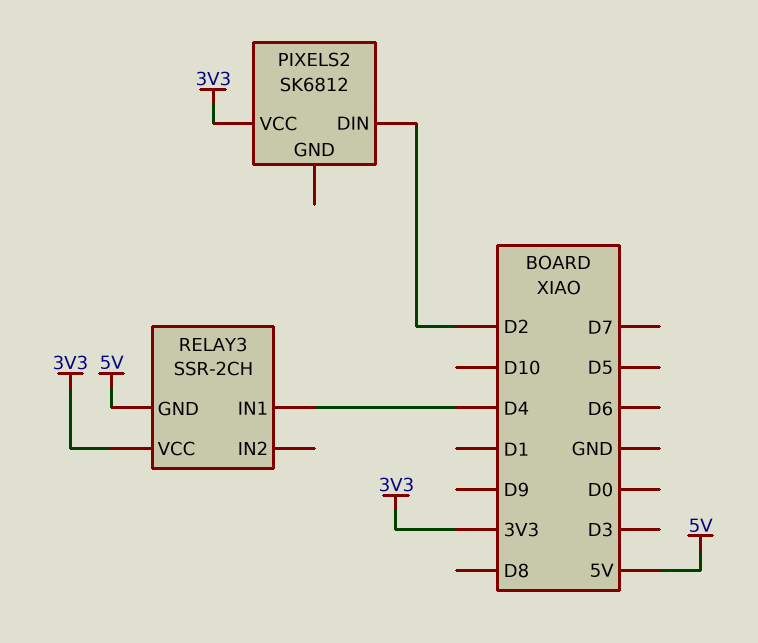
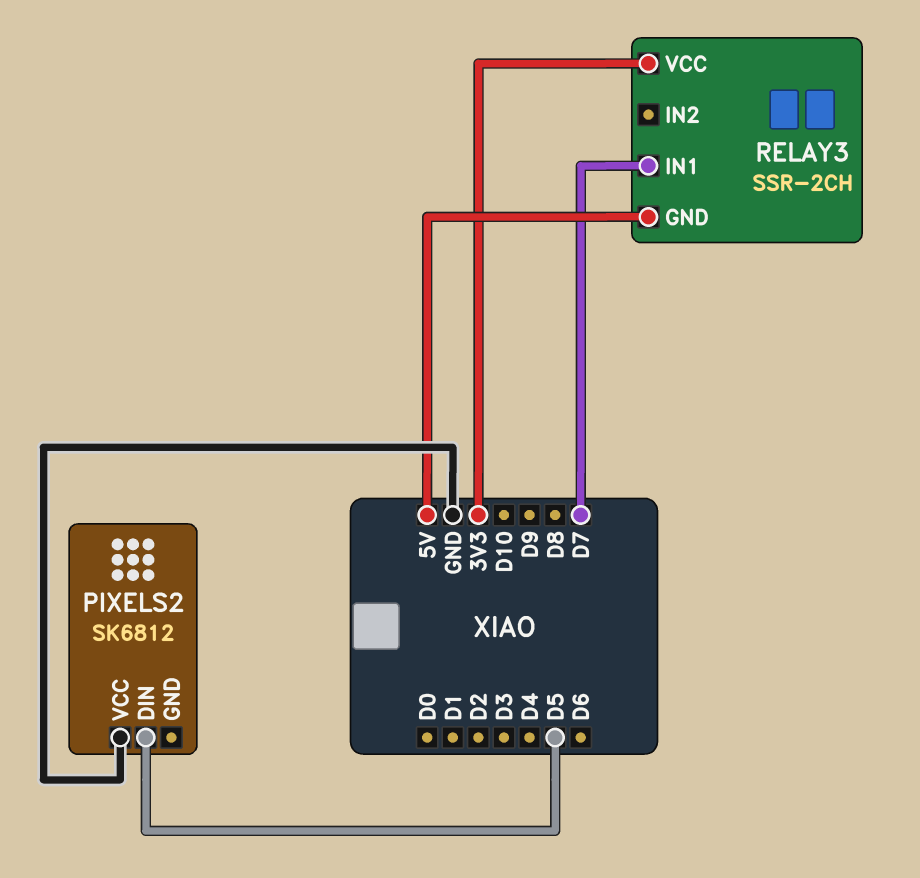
PIXELS2 pin DIN: D2 -> D5
PIXELS2 pin VCC: 3V3 -> GND
RELAY3 pin IN1: D4 -> D7

